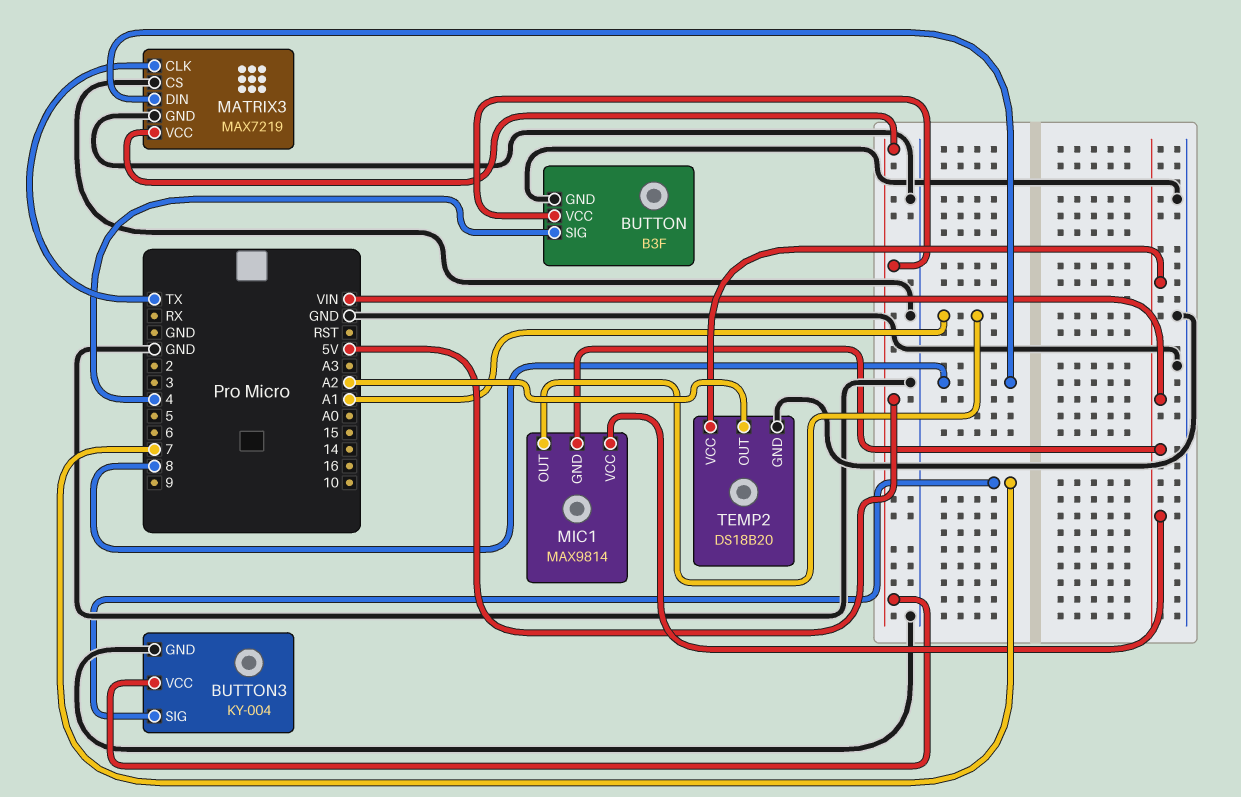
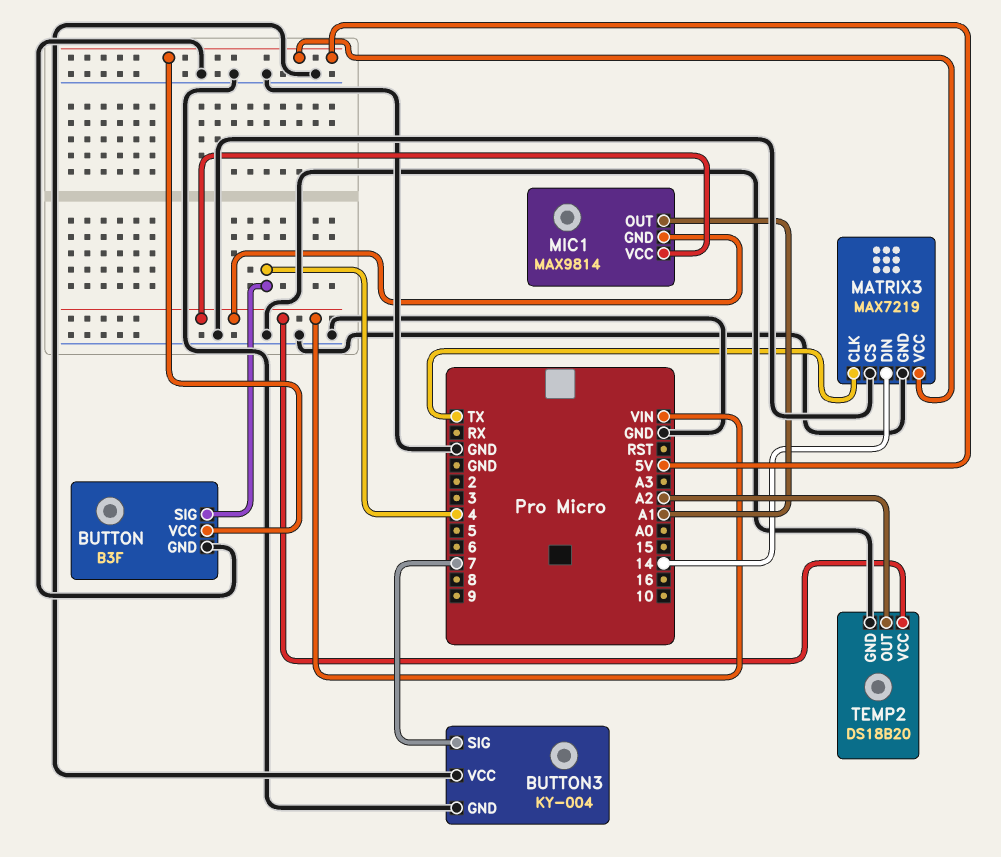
BUTTON3 pin VCC: 5V -> GND
MATRIX3 pin DIN: 8 -> 14

